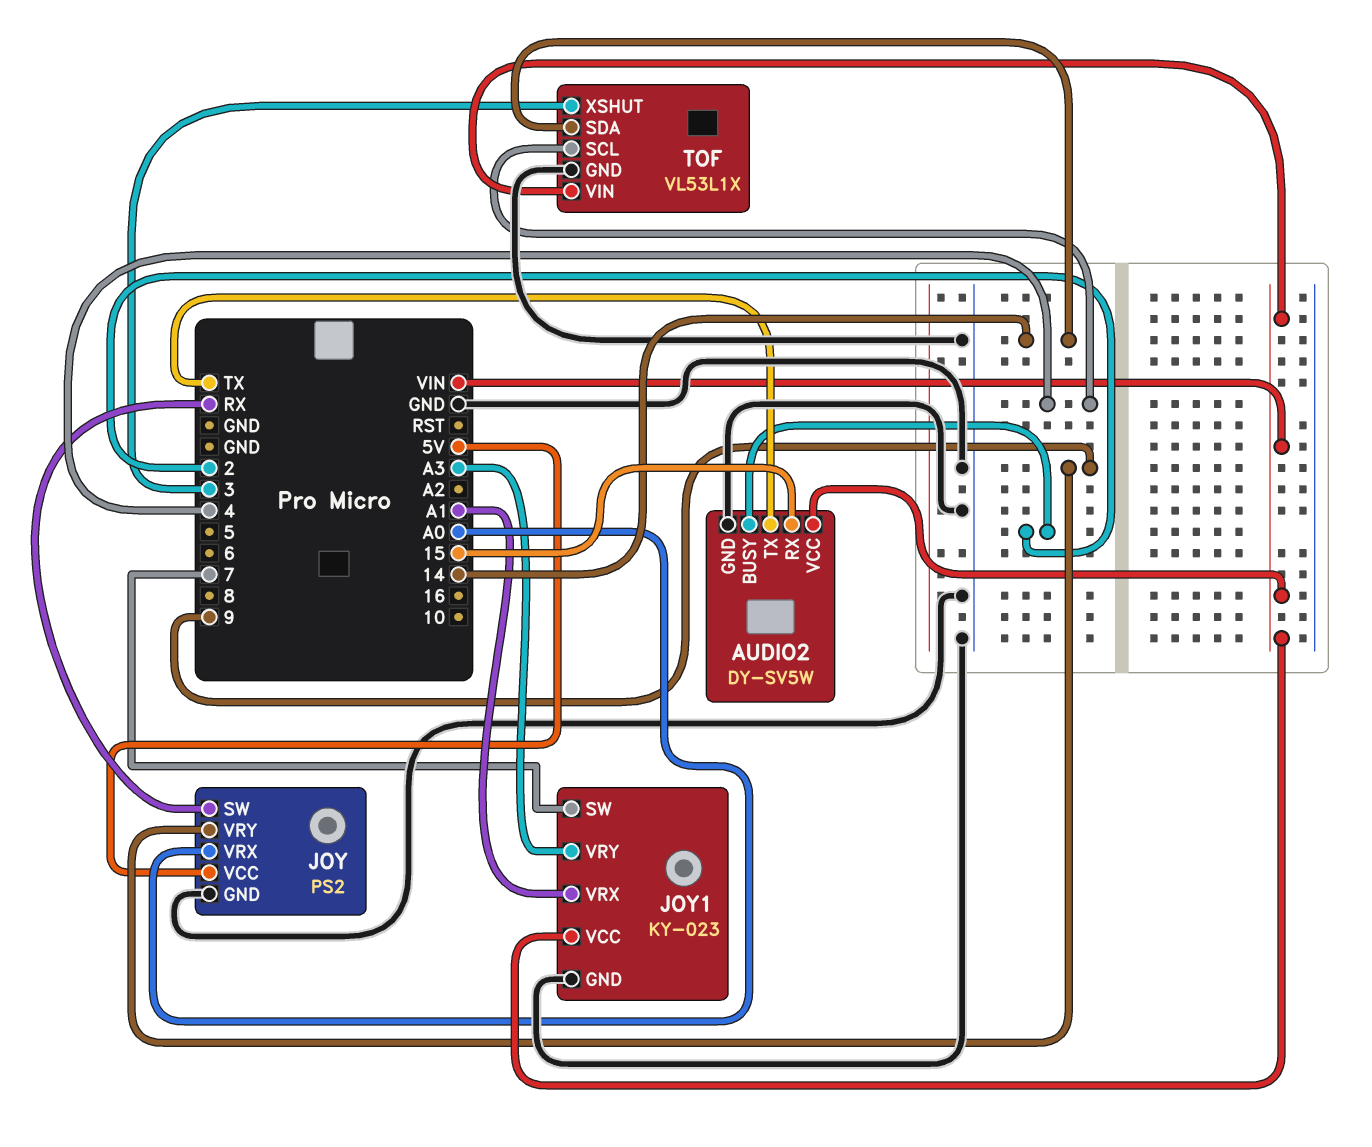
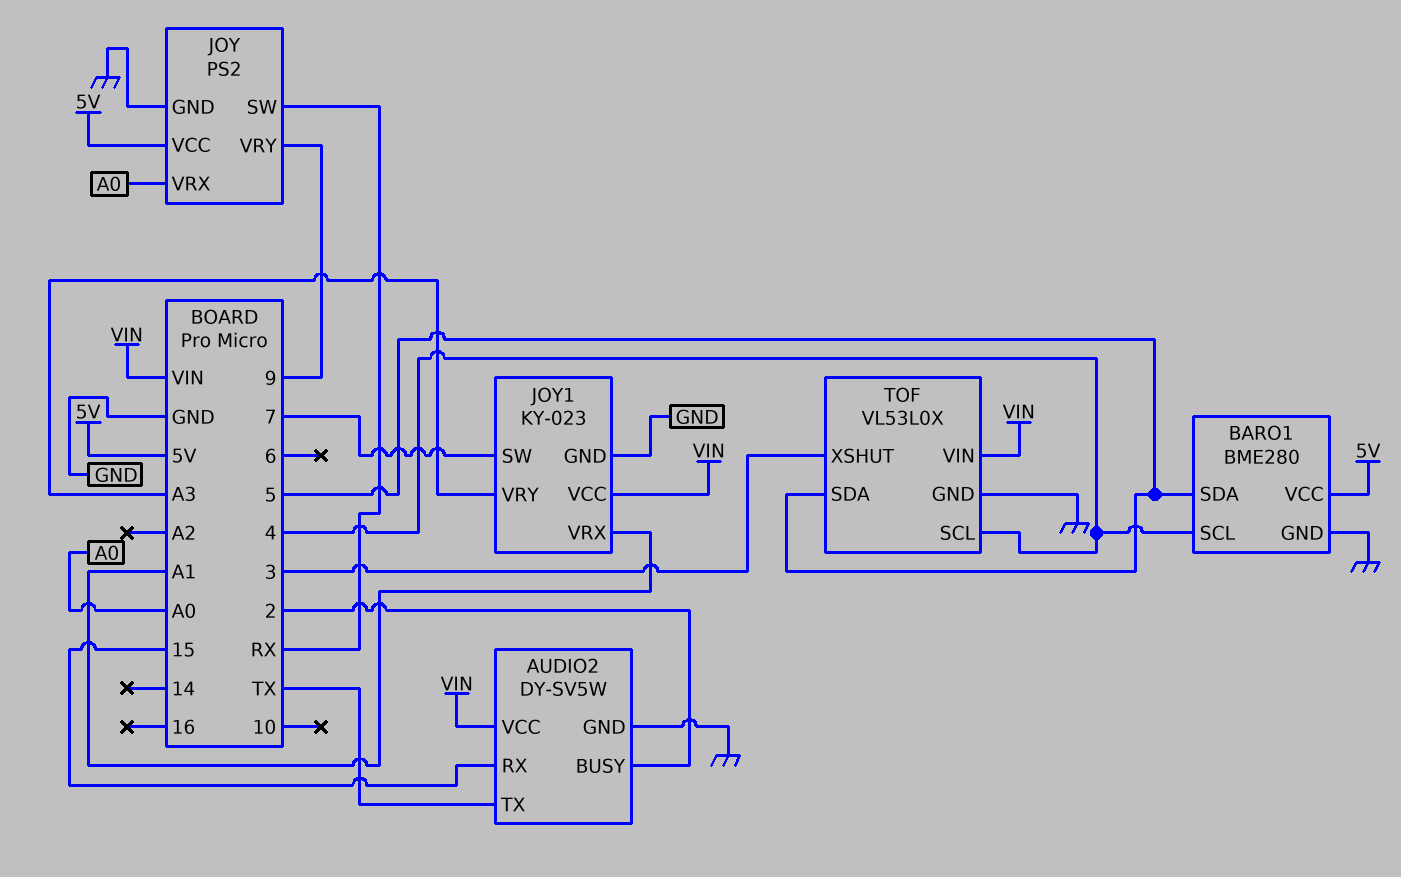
BARO1: none -> BME280
BARO1 pin GND: none -> GND
BARO1 pin SCL: none -> 4
BARO1 pin SDA: none -> 5
BARO1 pin VCC: none -> 5V
TOF: VL53L1X -> VL53L0X
TOF pin SDA: 14 -> 5

